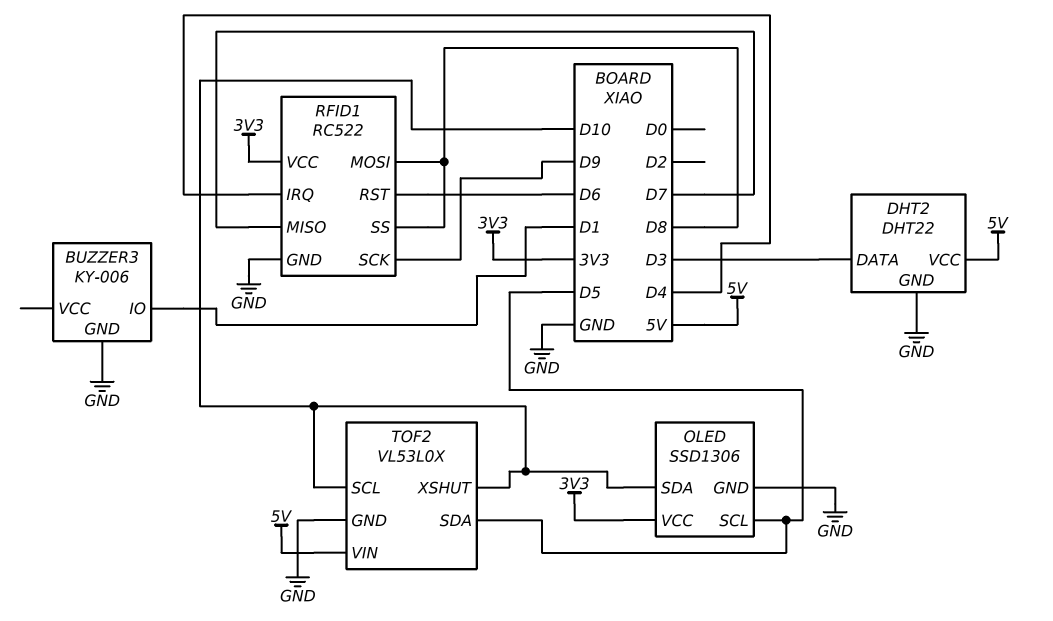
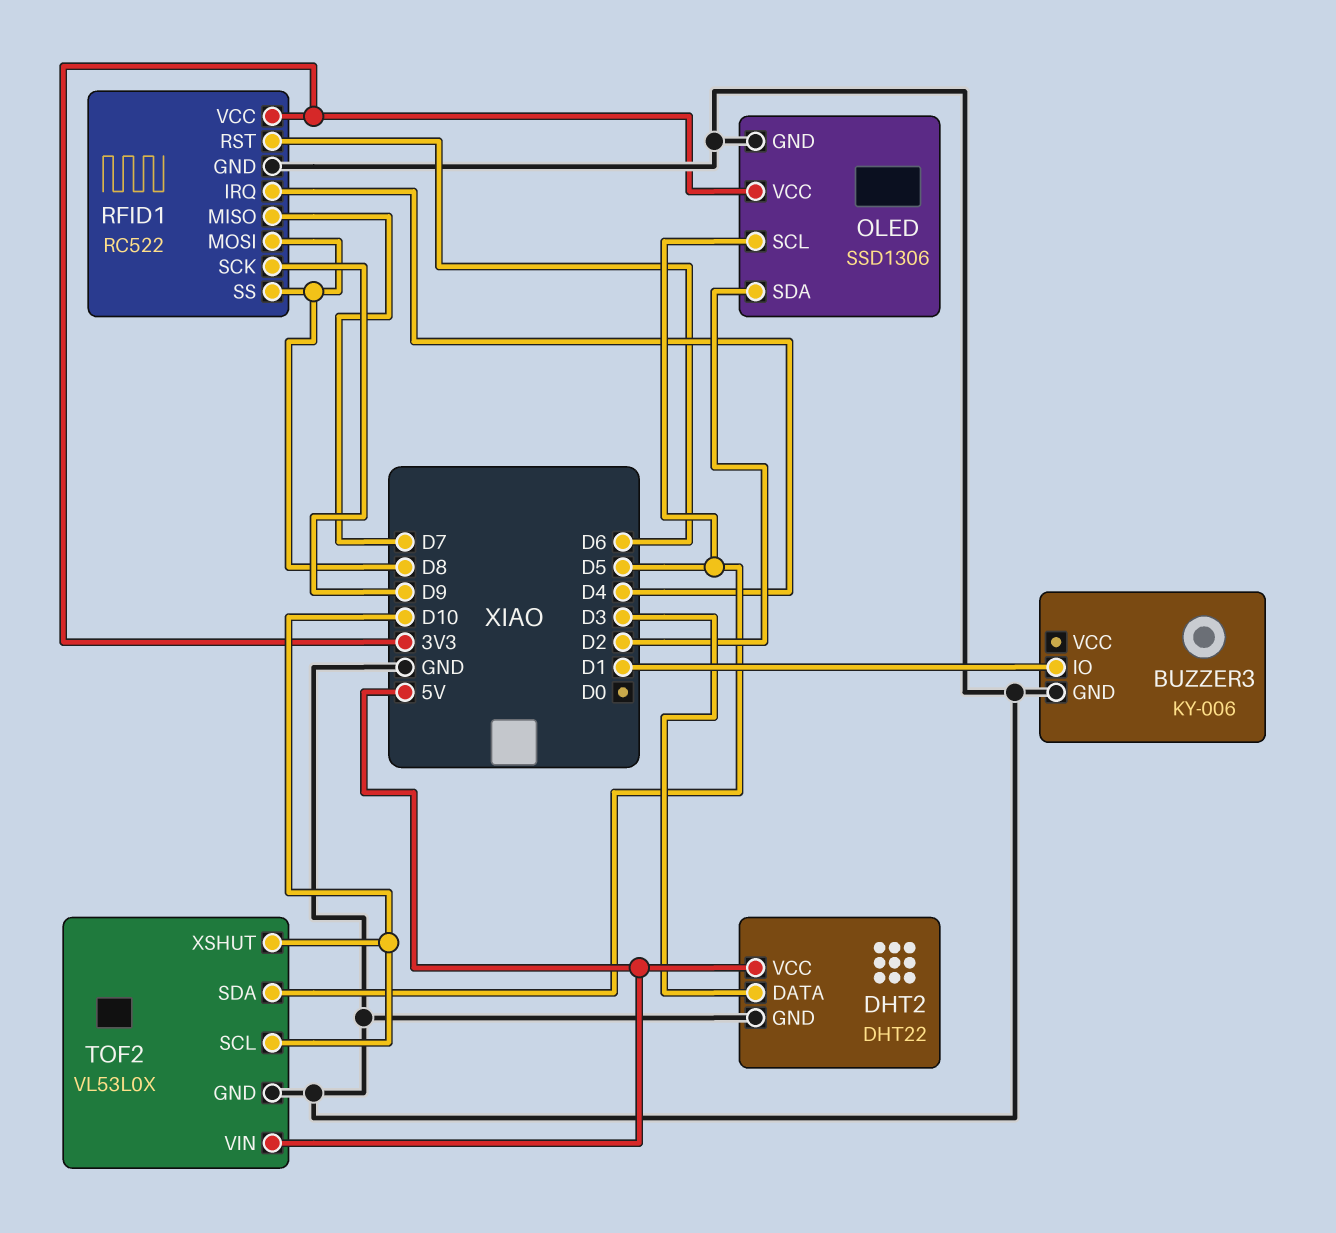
OLED pin SDA: D10 -> D2

